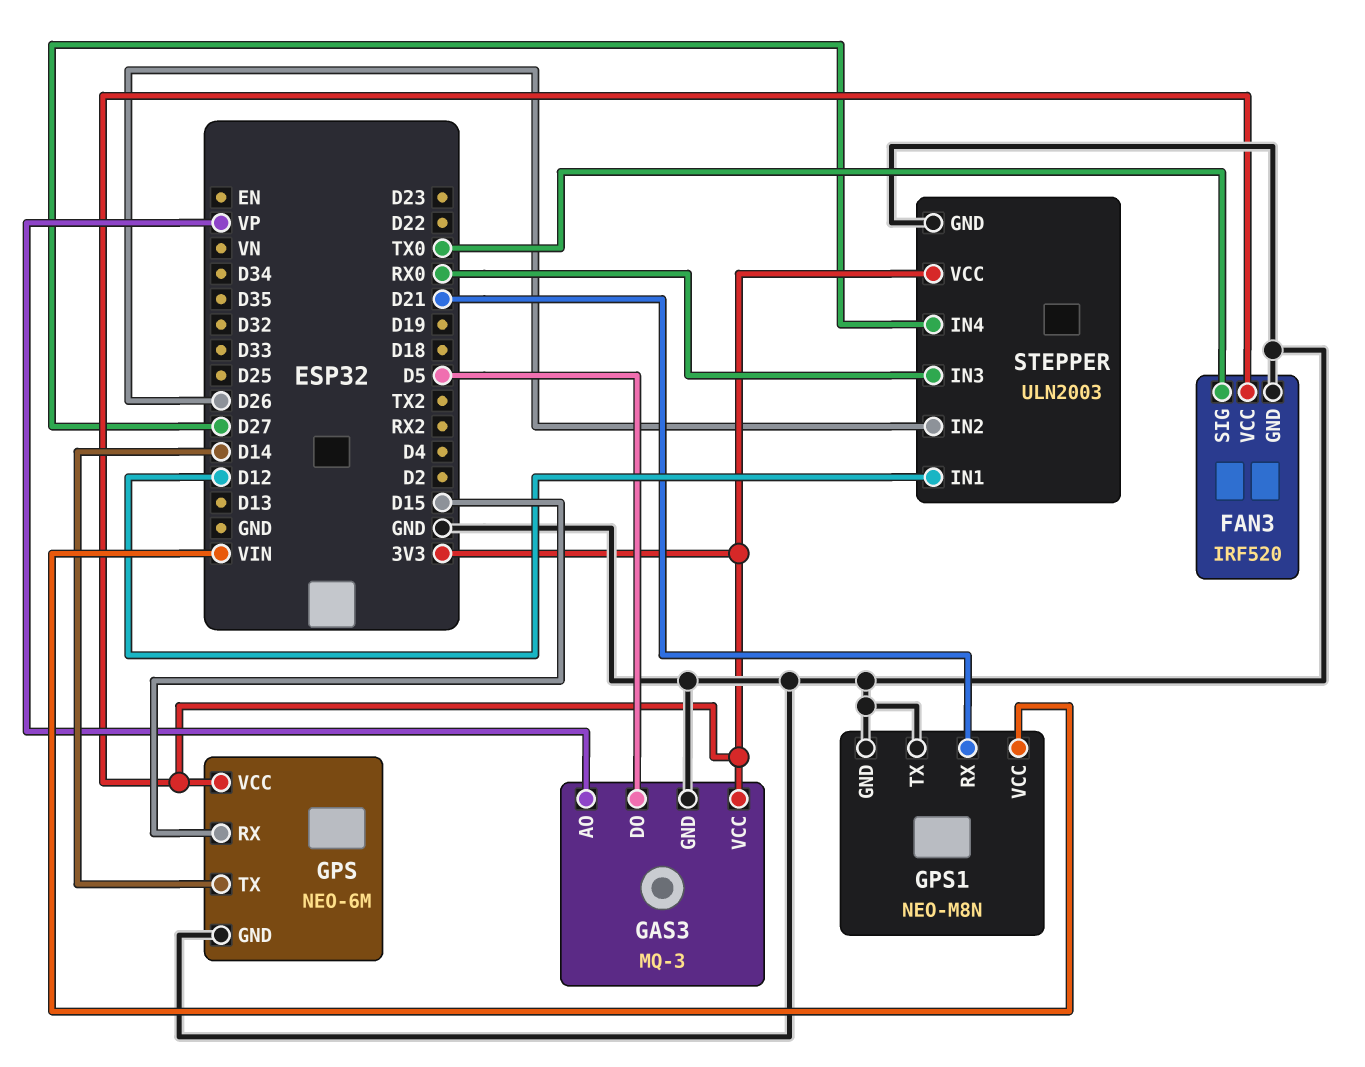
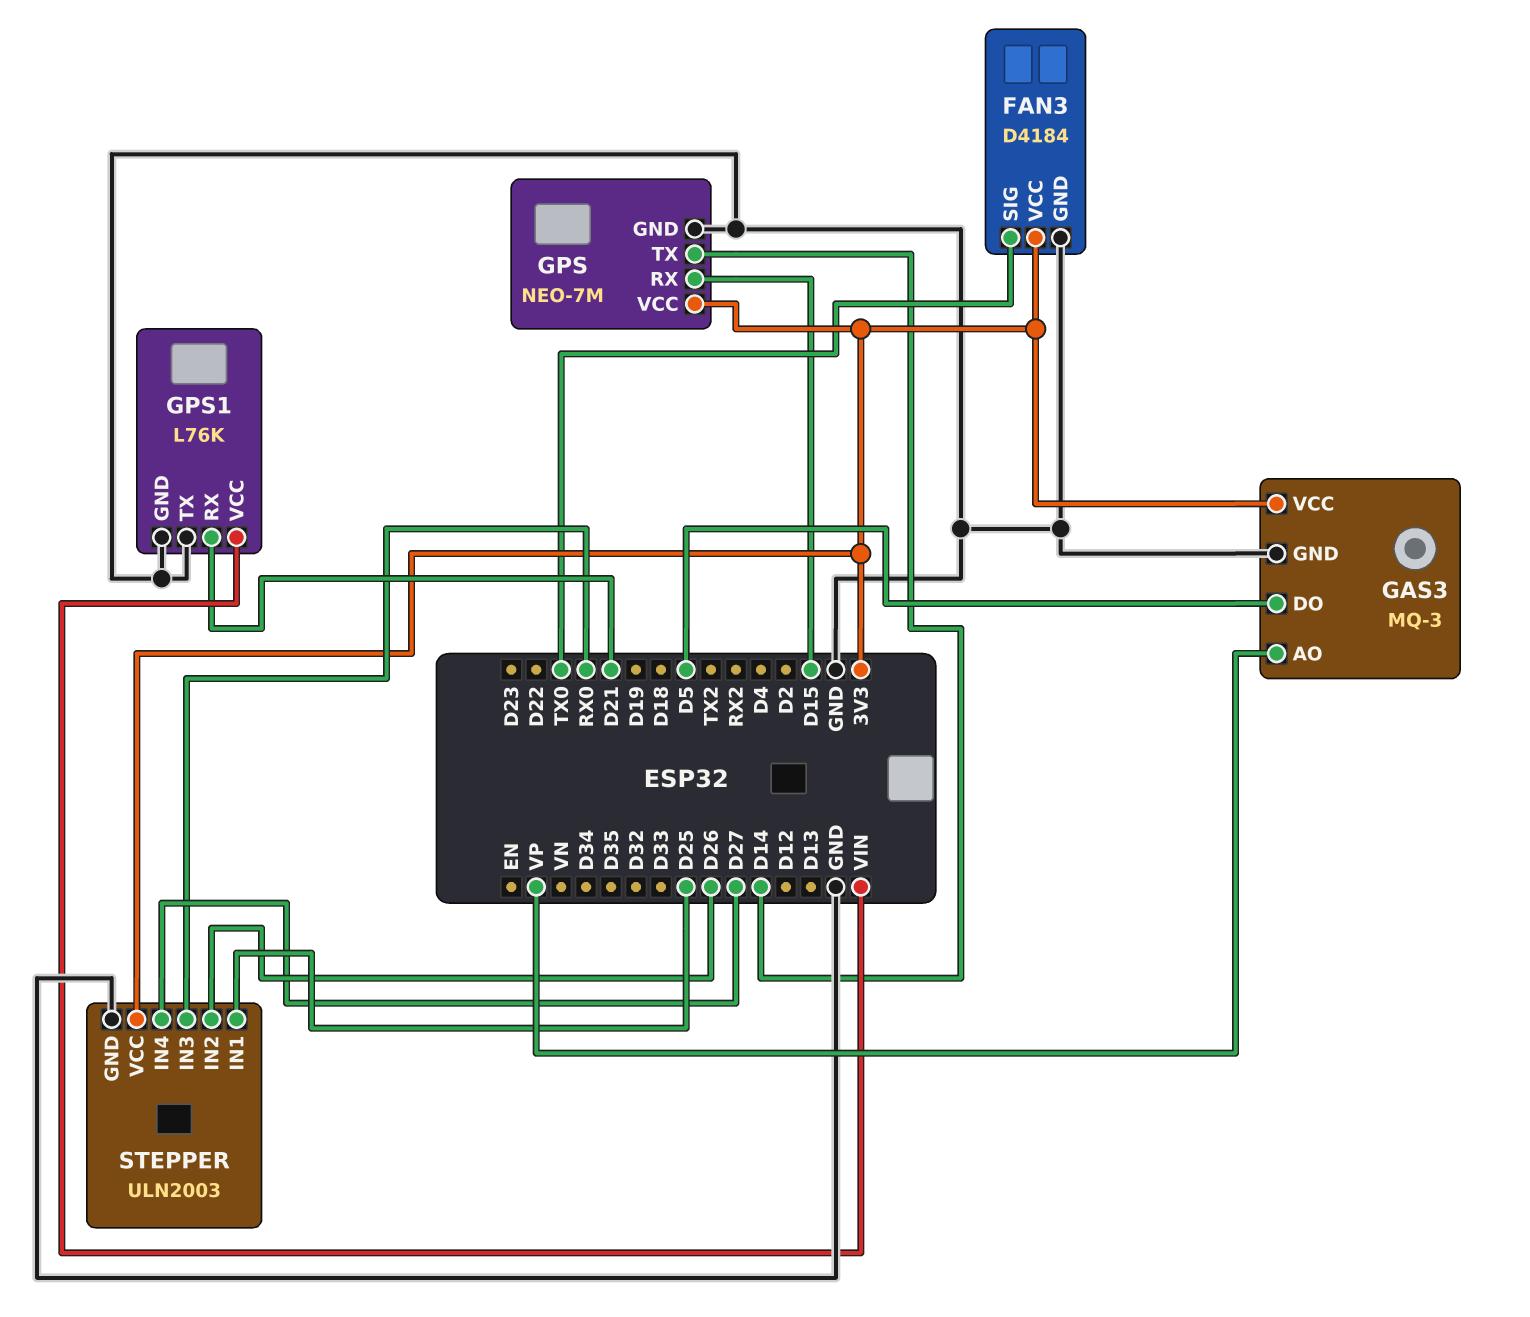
FAN3: IRF520 -> D4184
GPS: NEO-6M -> NEO-7M
GPS1: NEO-M8N -> L76K
STEPPER pin IN1: D12 -> D25

